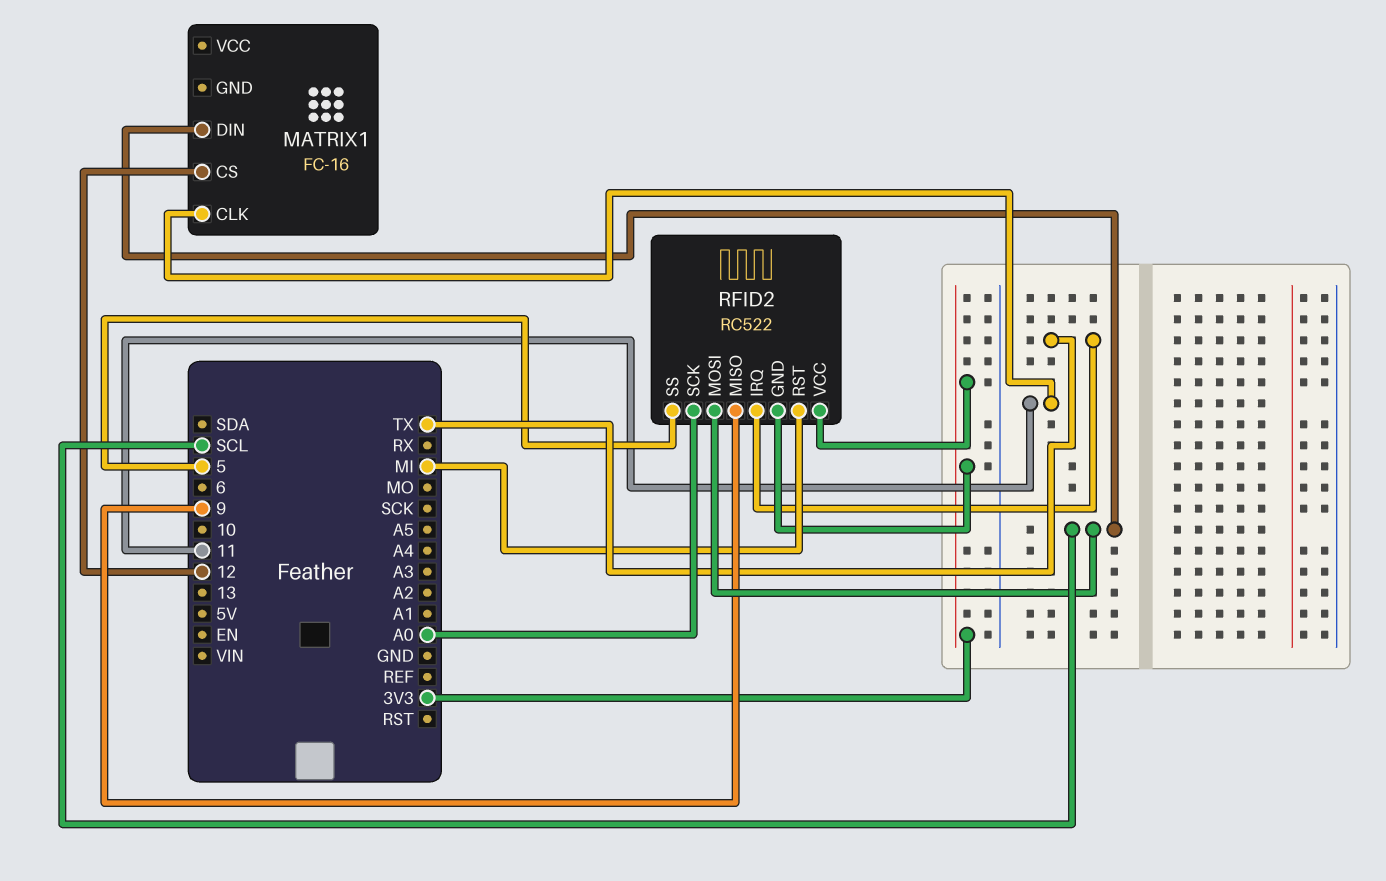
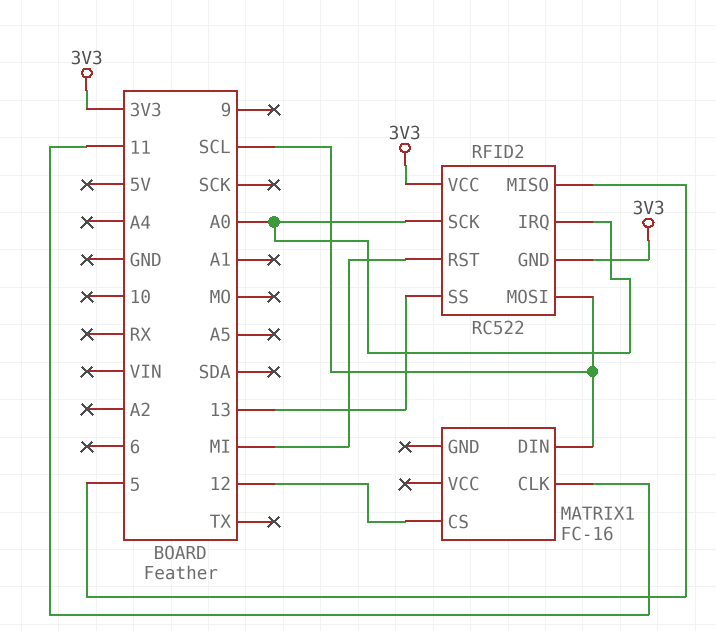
RFID2 pin IRQ: TX -> A0
RFID2 pin MISO: 9 -> 5
RFID2 pin SS: 5 -> 13

